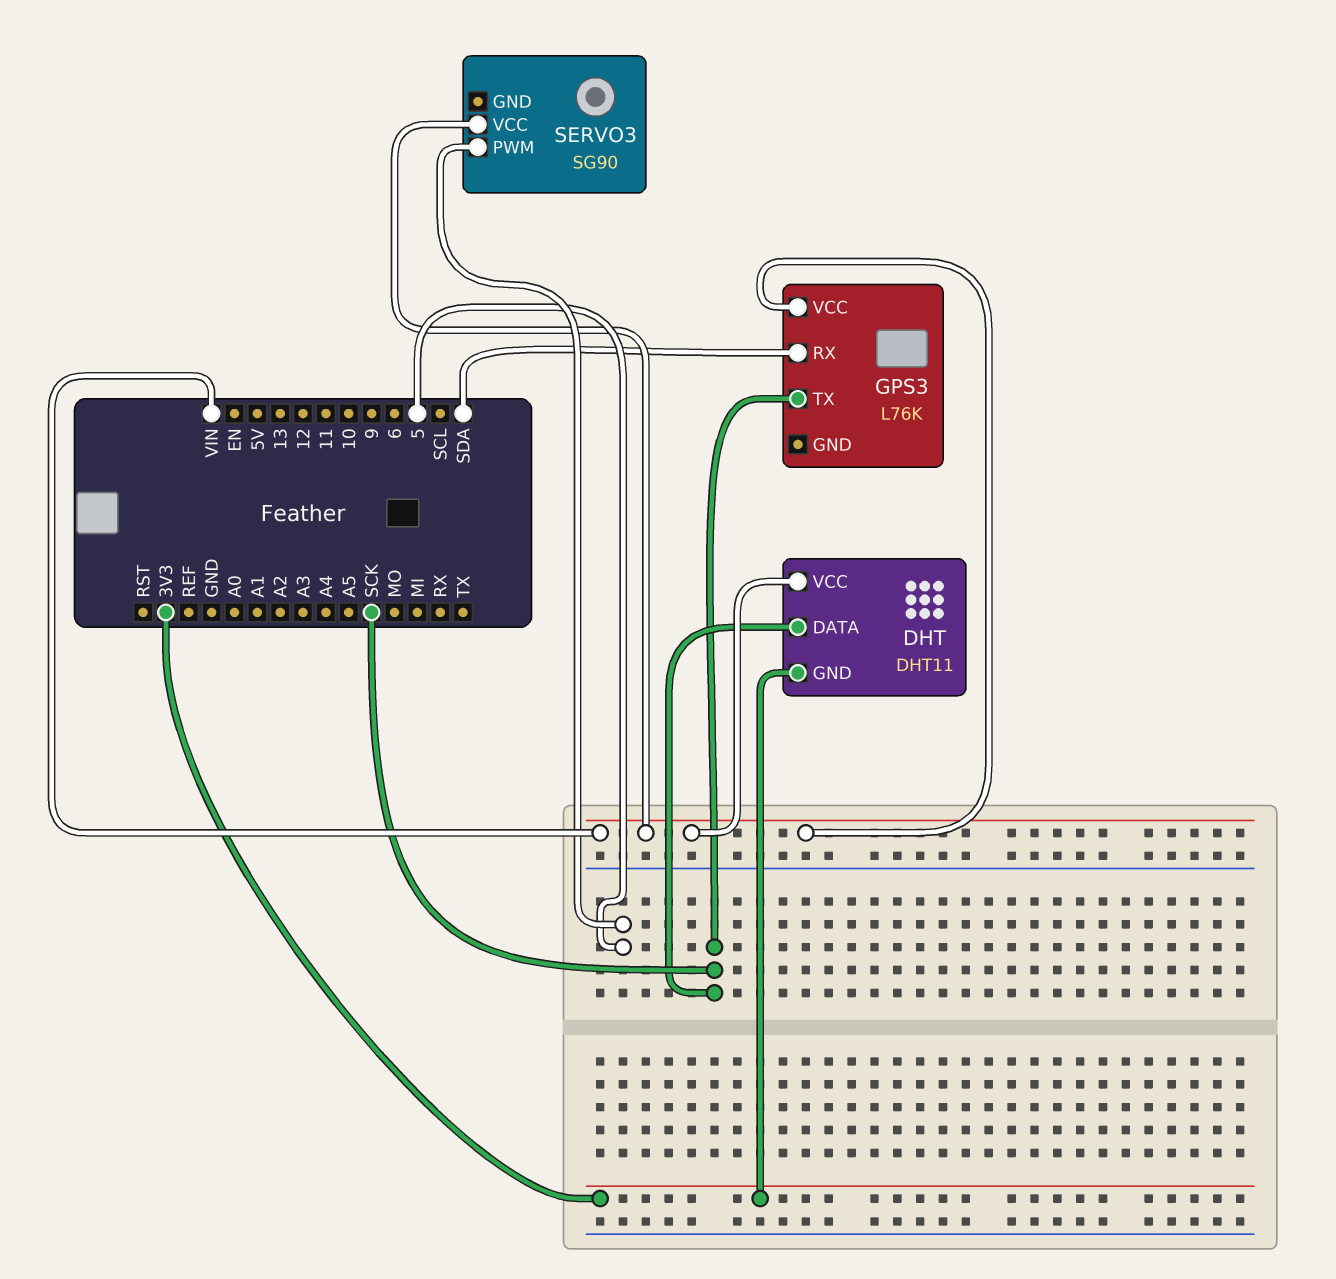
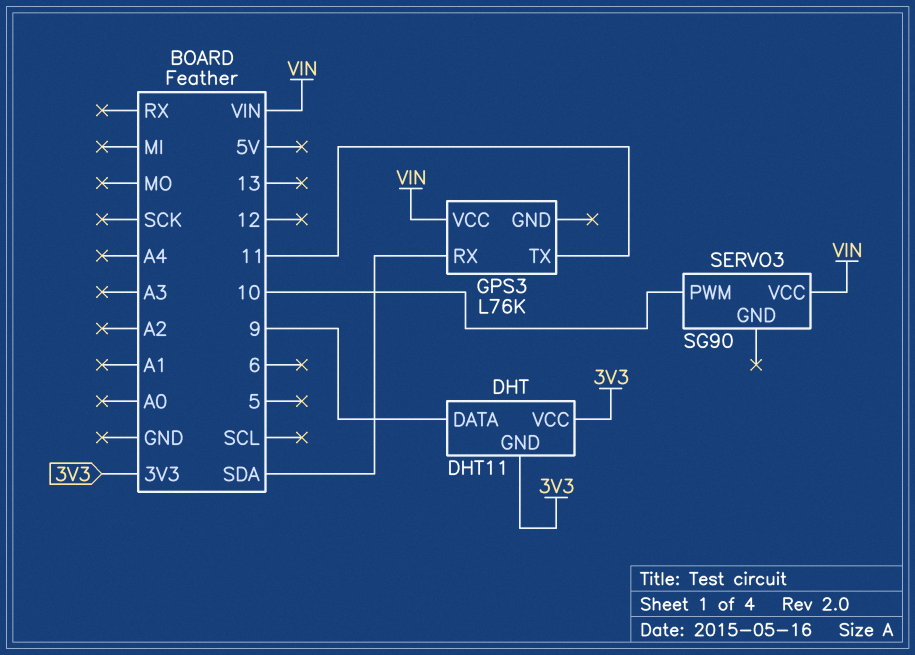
DHT pin DATA: SCK -> 9
DHT pin VCC: VIN -> 3V3
GPS3 pin TX: SCK -> 11
SERVO3 pin PWM: 5 -> 10

